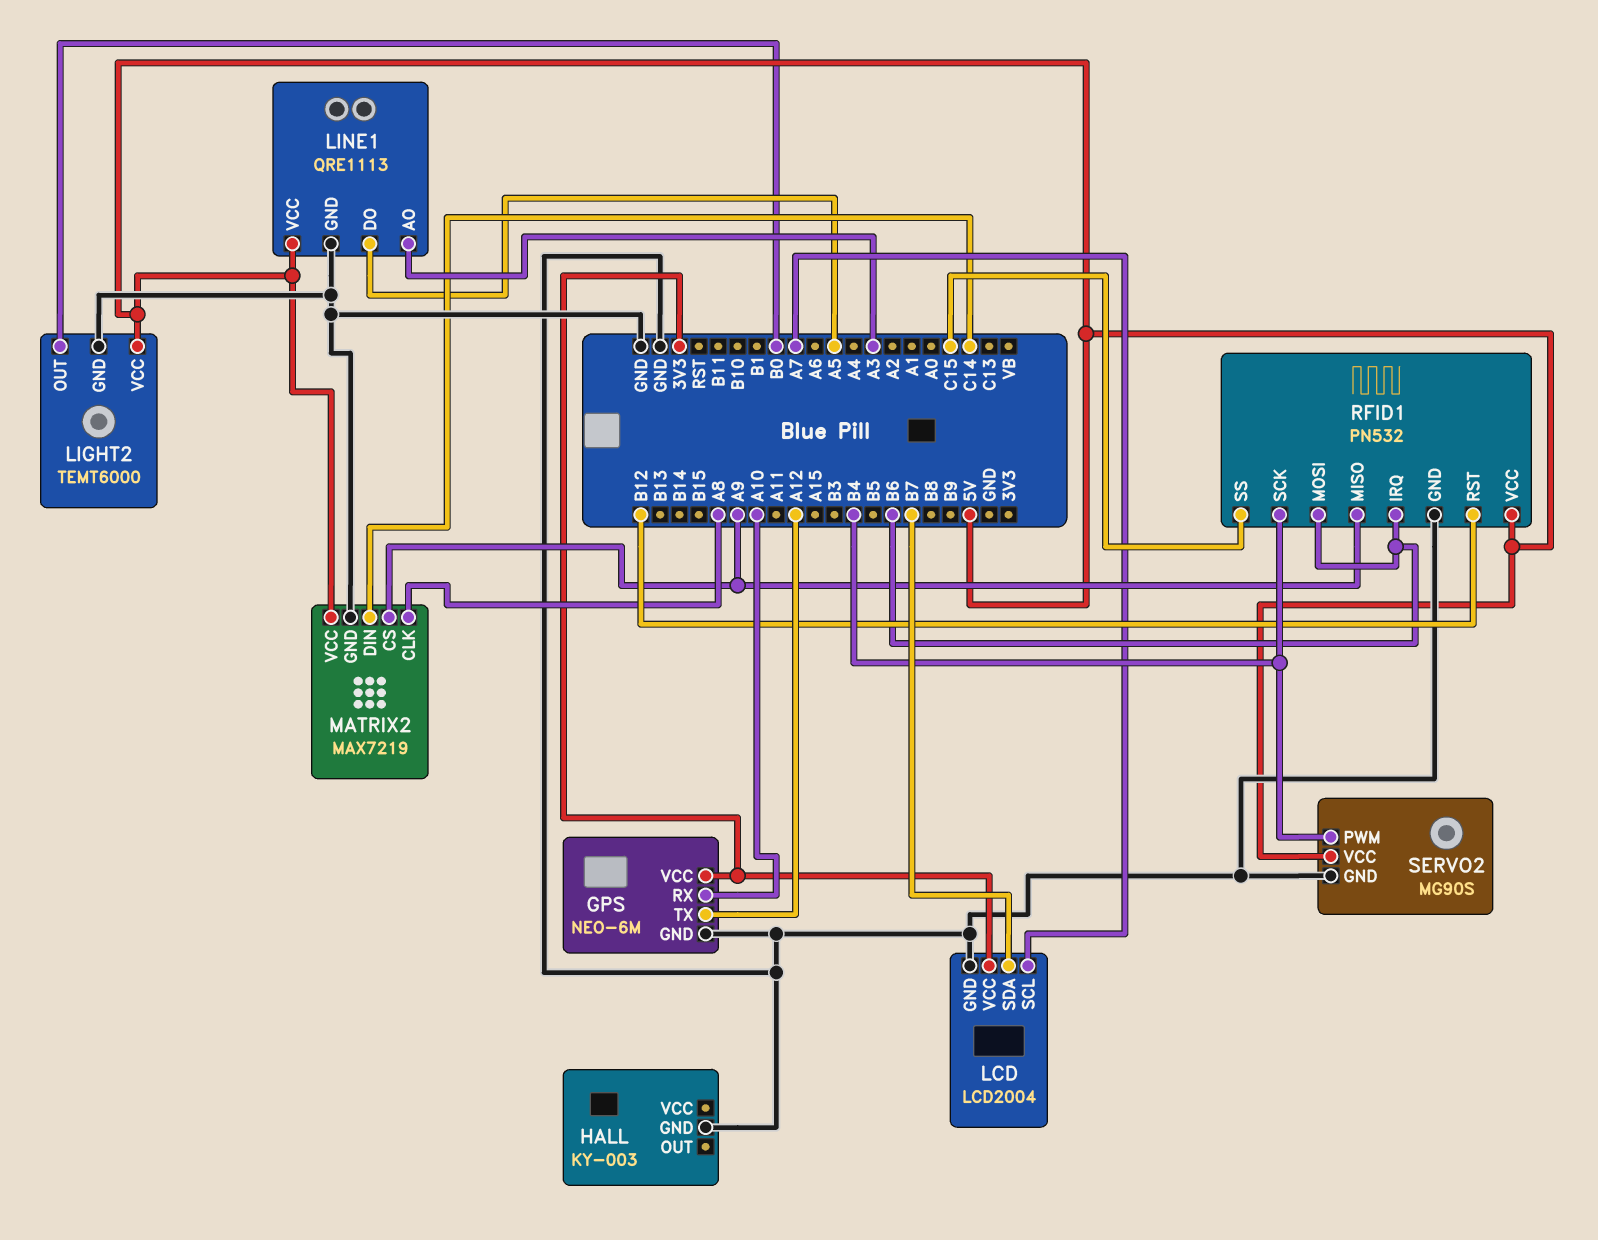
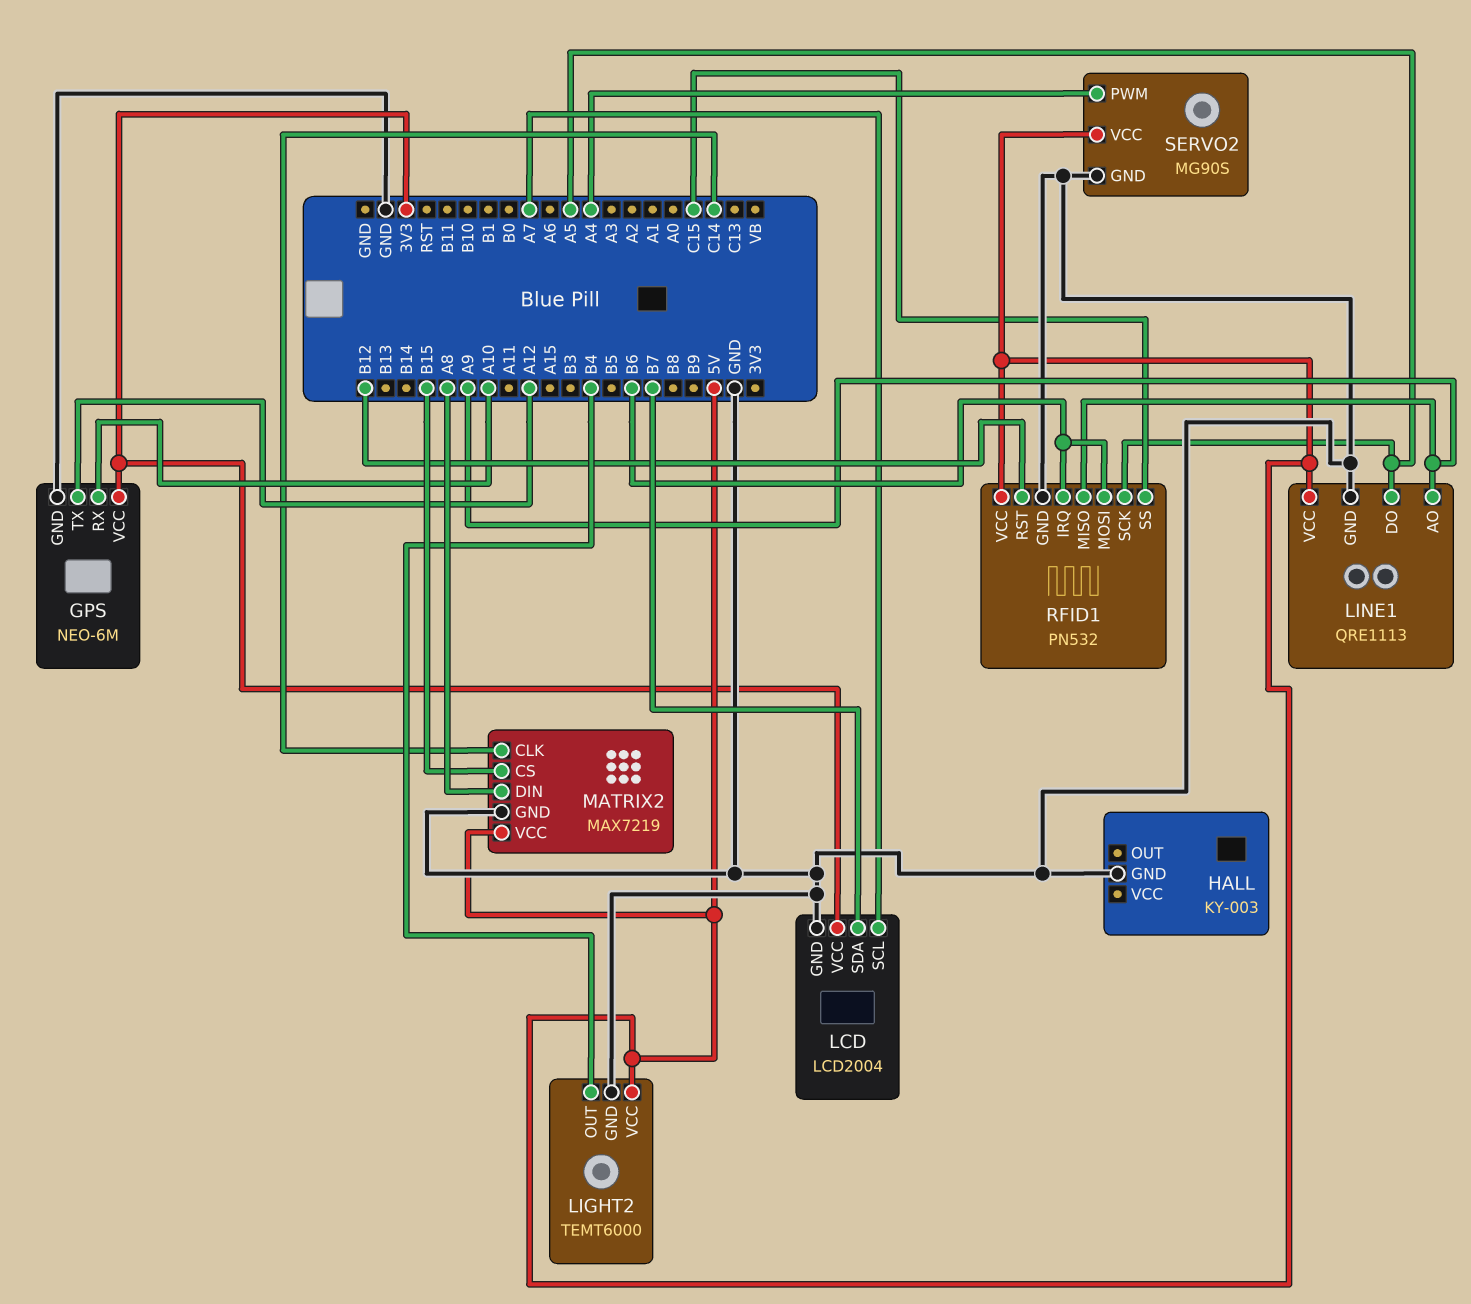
LIGHT2 pin OUT: B0 -> B4
LINE1 pin AO: A3 -> A9
MATRIX2 pin CLK: A8 -> C14
MATRIX2 pin CS: A9 -> B15
MATRIX2 pin DIN: C14 -> A8
RFID1 pin SCK: B4 -> A5
SERVO2 pin PWM: B4 -> A4

